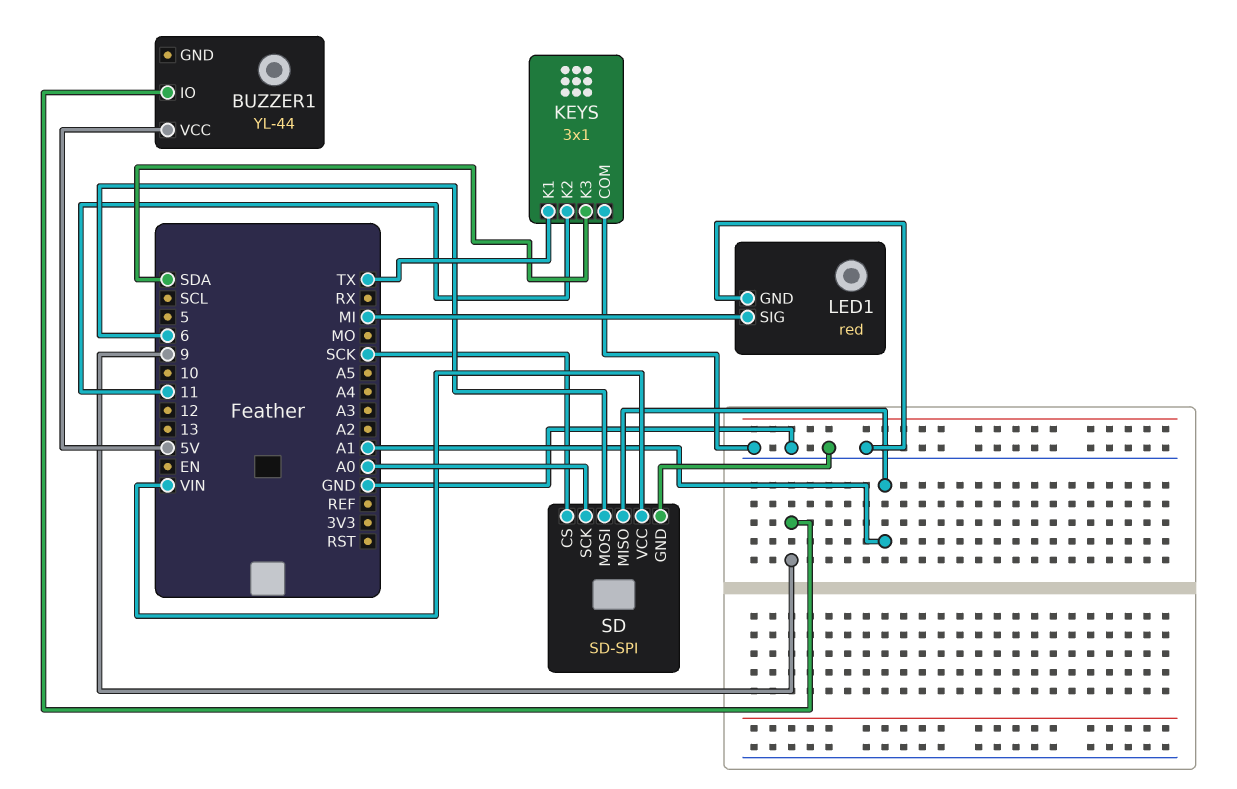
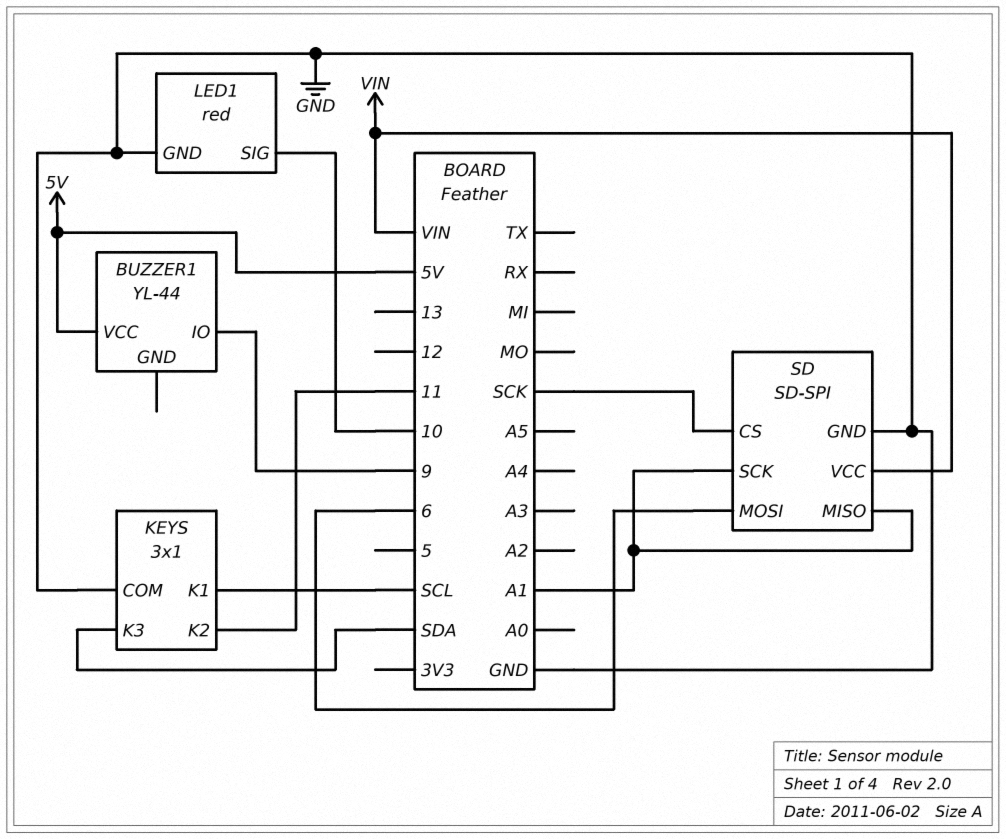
KEYS pin K1: TX -> SCL
LED1 pin SIG: MI -> 10
SD pin SCK: A0 -> A1

